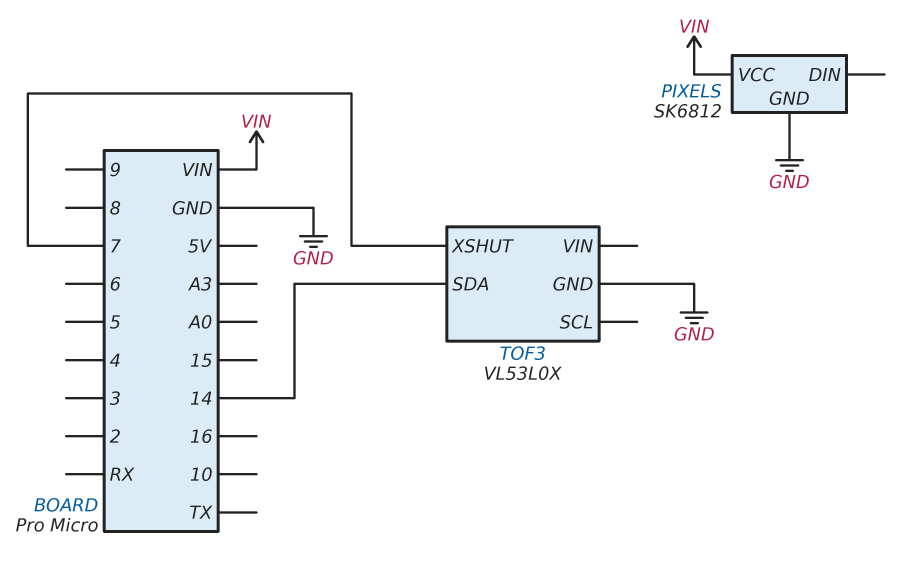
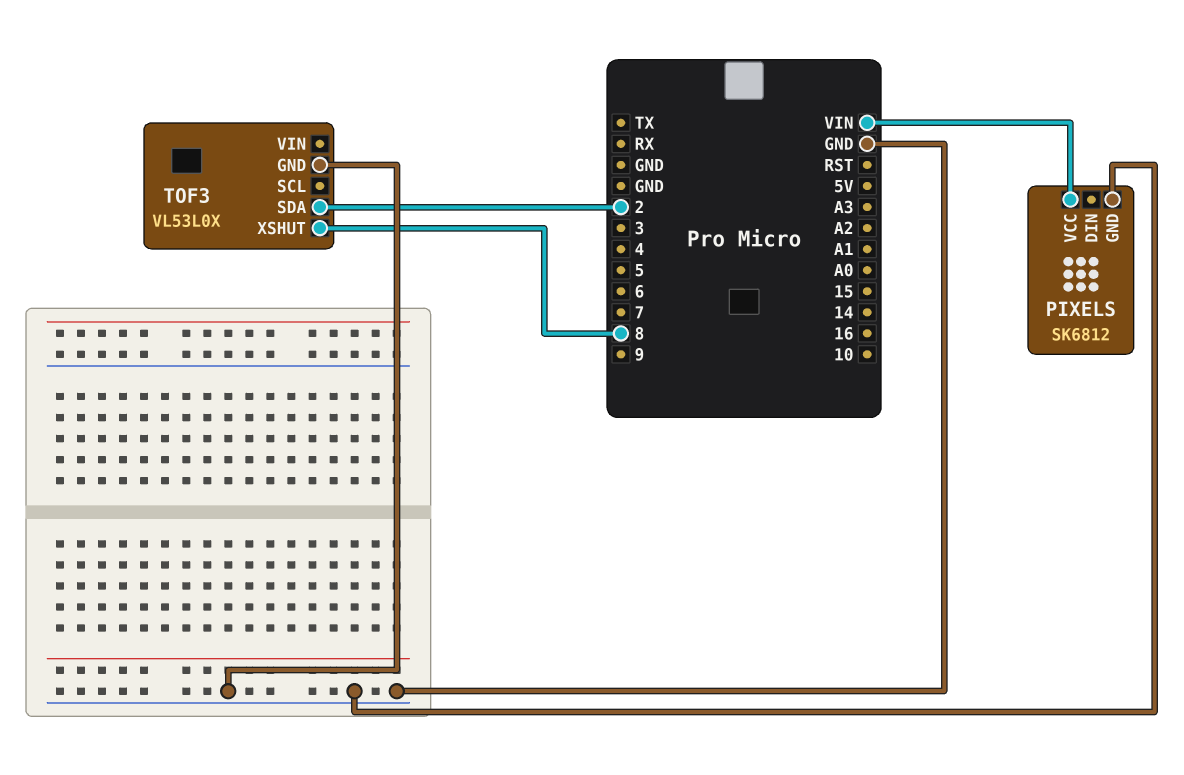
TOF3 pin SDA: 14 -> 2
TOF3 pin XSHUT: 7 -> 8

